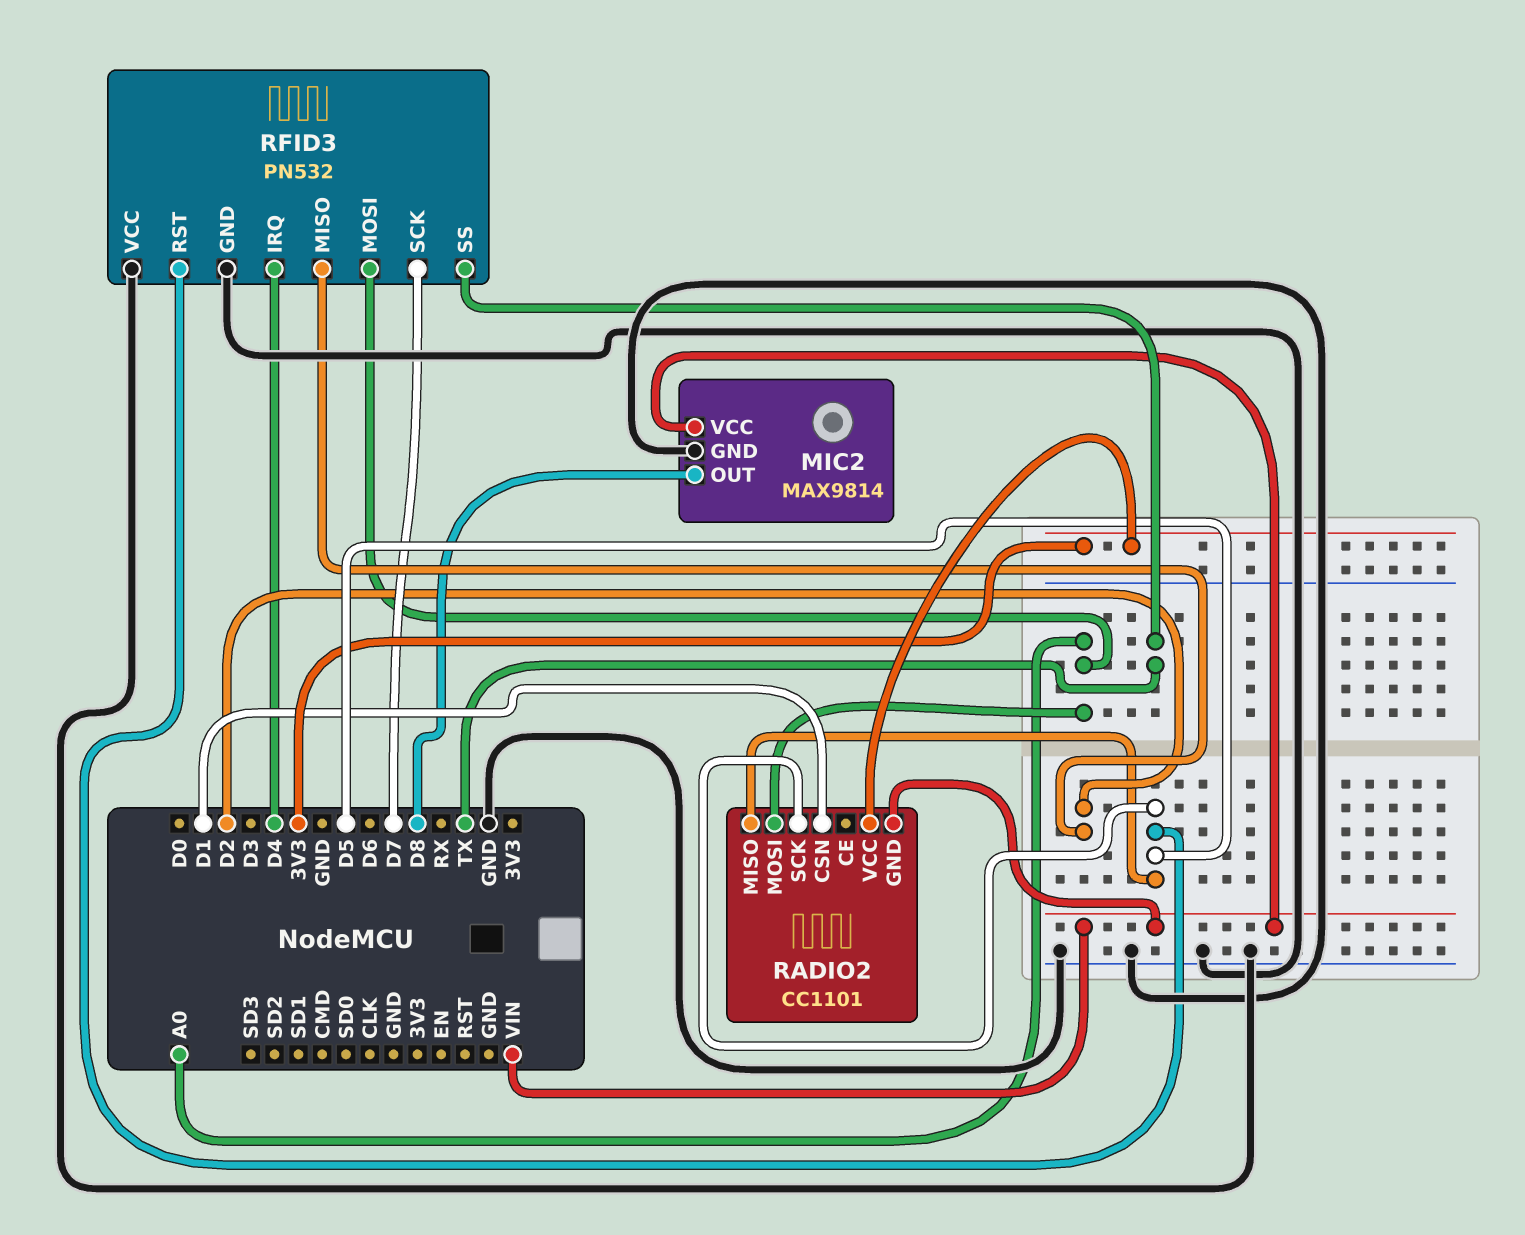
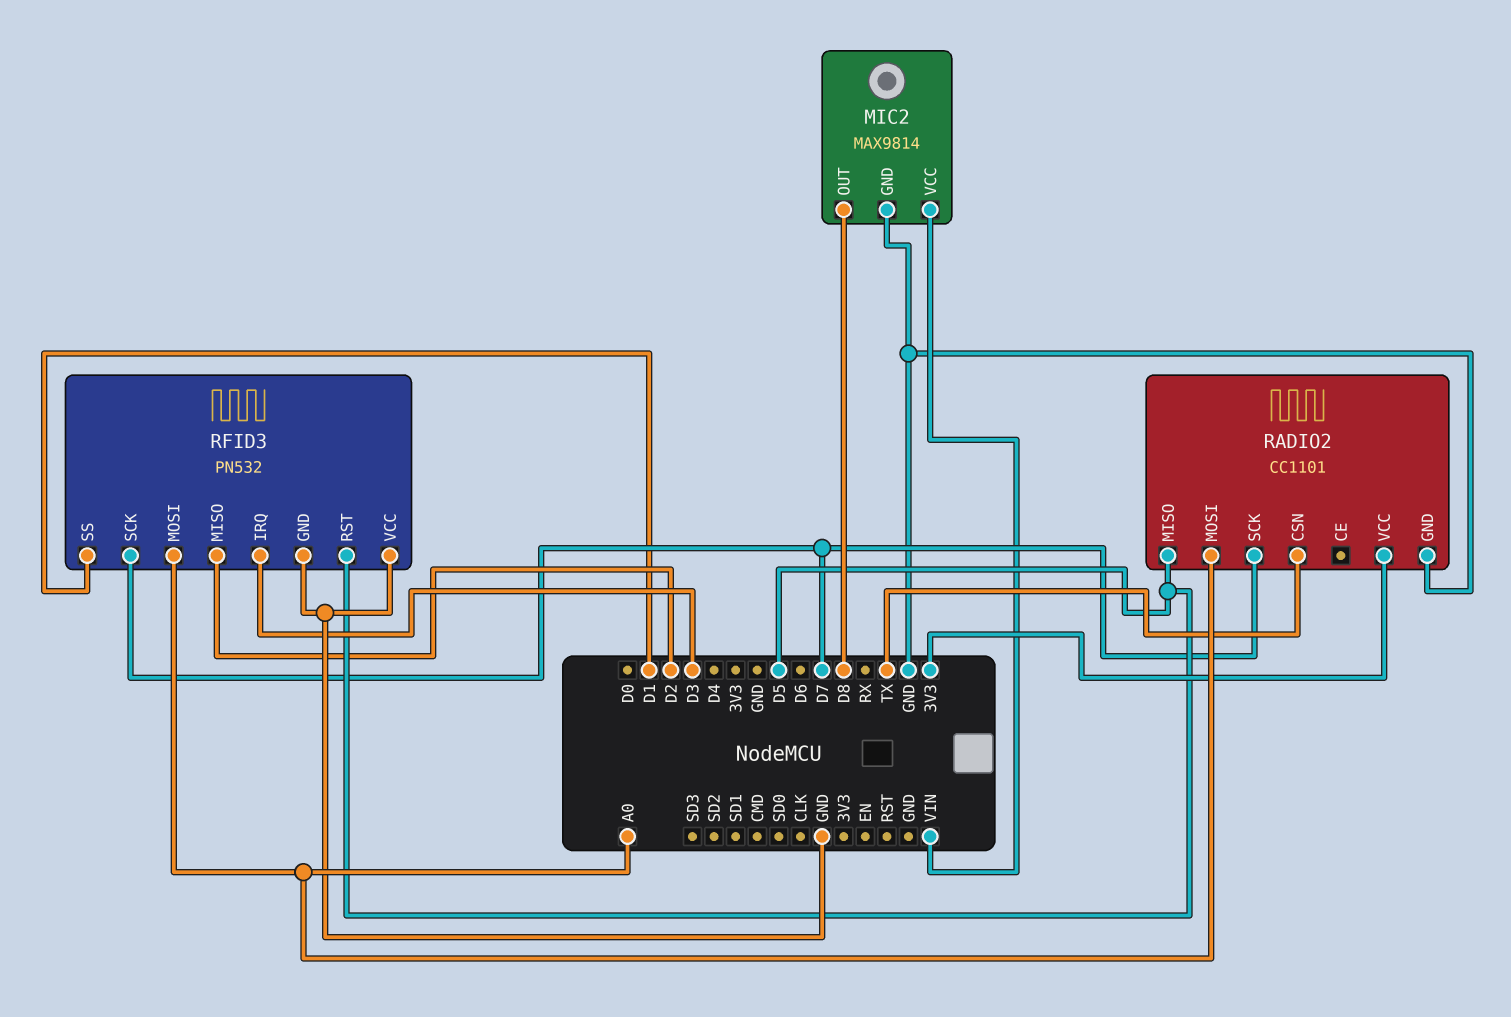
RADIO2 pin CSN: D1 -> TX
RADIO2 pin GND: VIN -> GND
RADIO2 pin SCK: D5 -> D7
RFID3 pin IRQ: D4 -> D3
RFID3 pin SS: TX -> D1

